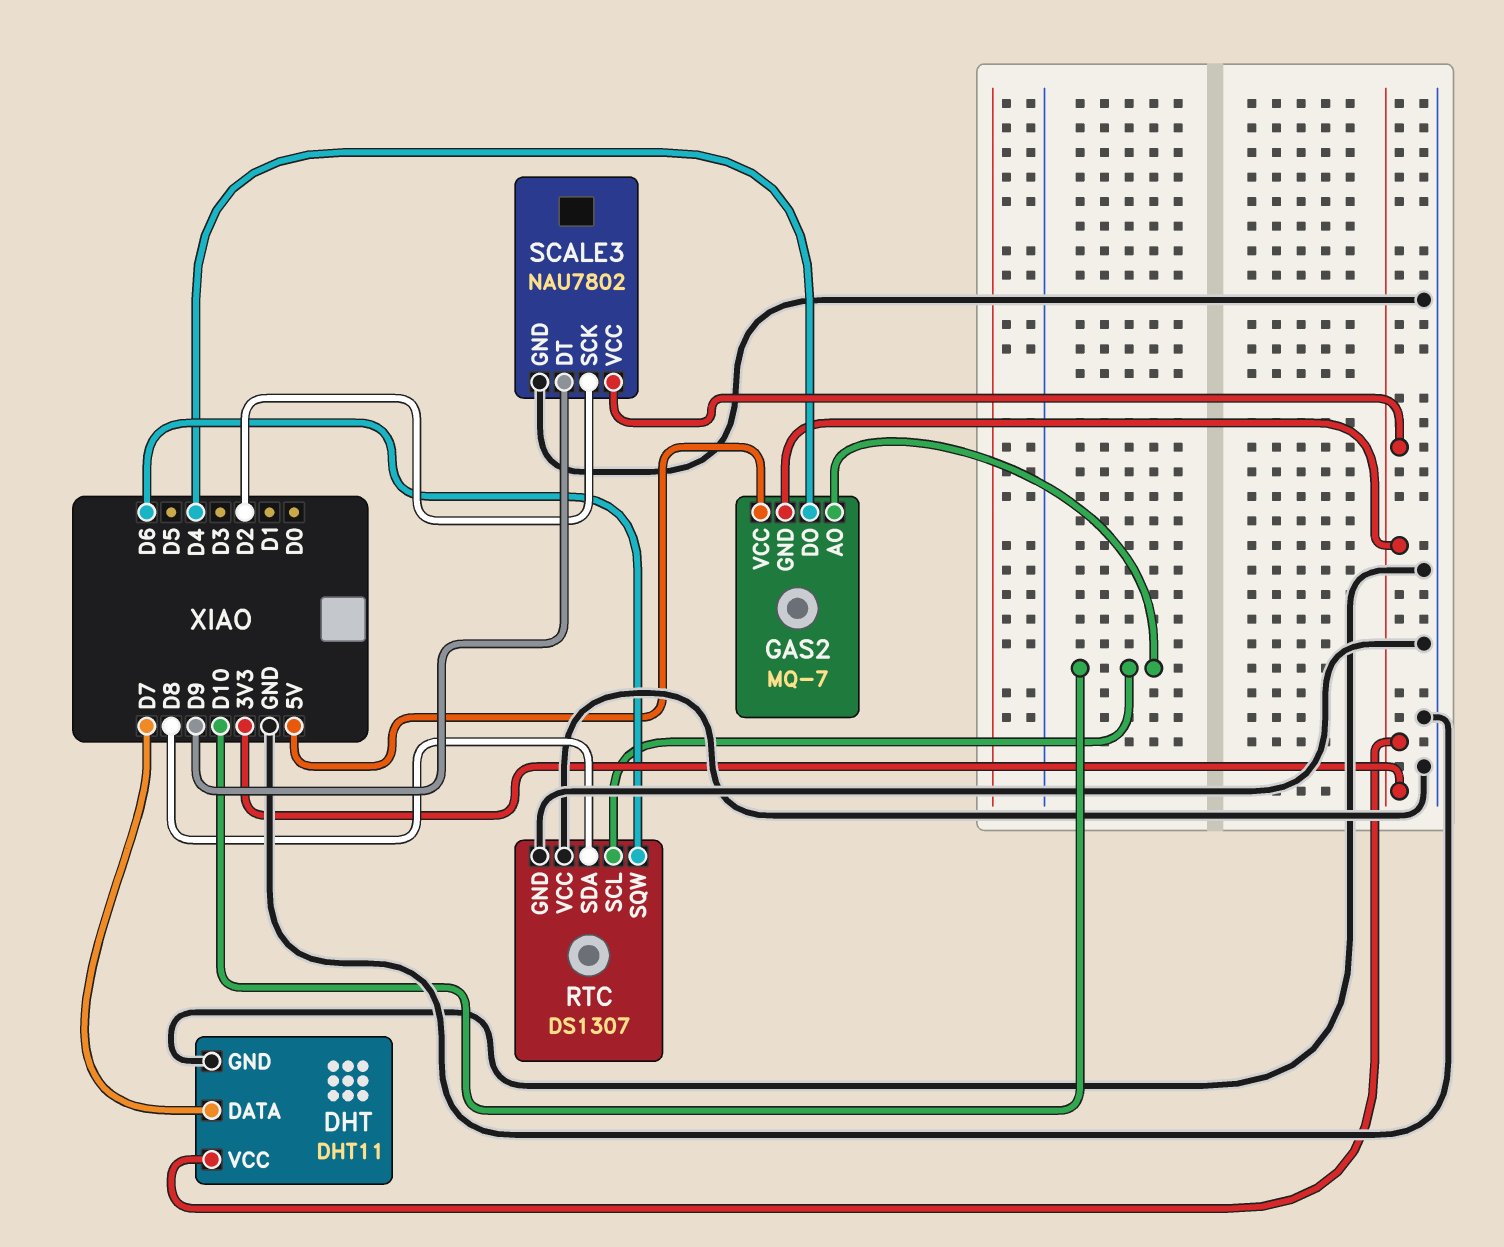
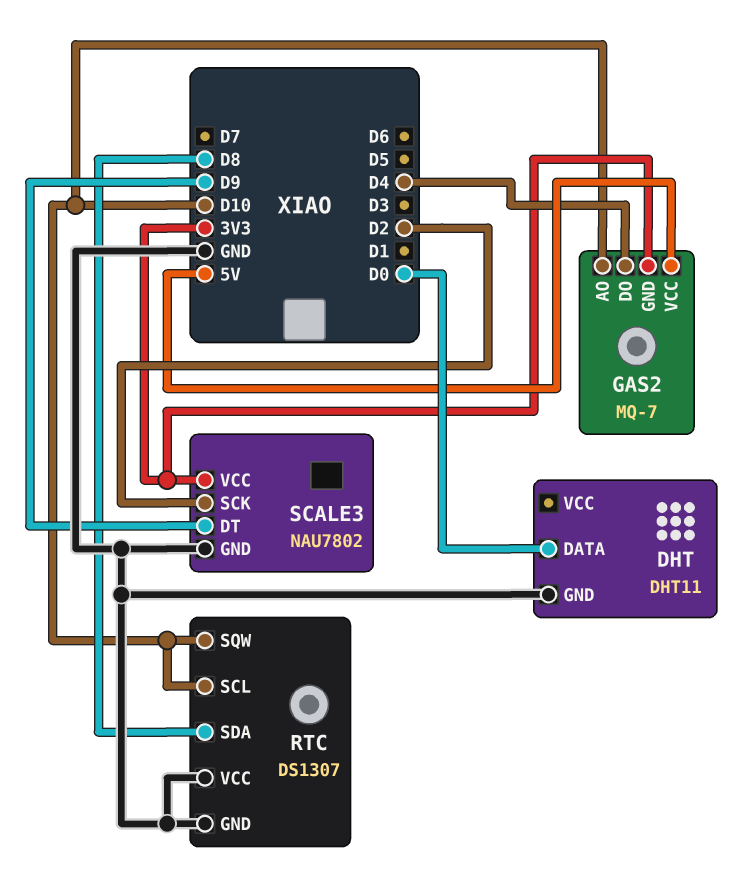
DHT pin DATA: D7 -> D0
DHT pin VCC: 3V3 -> none
RTC pin SQW: D6 -> D10

